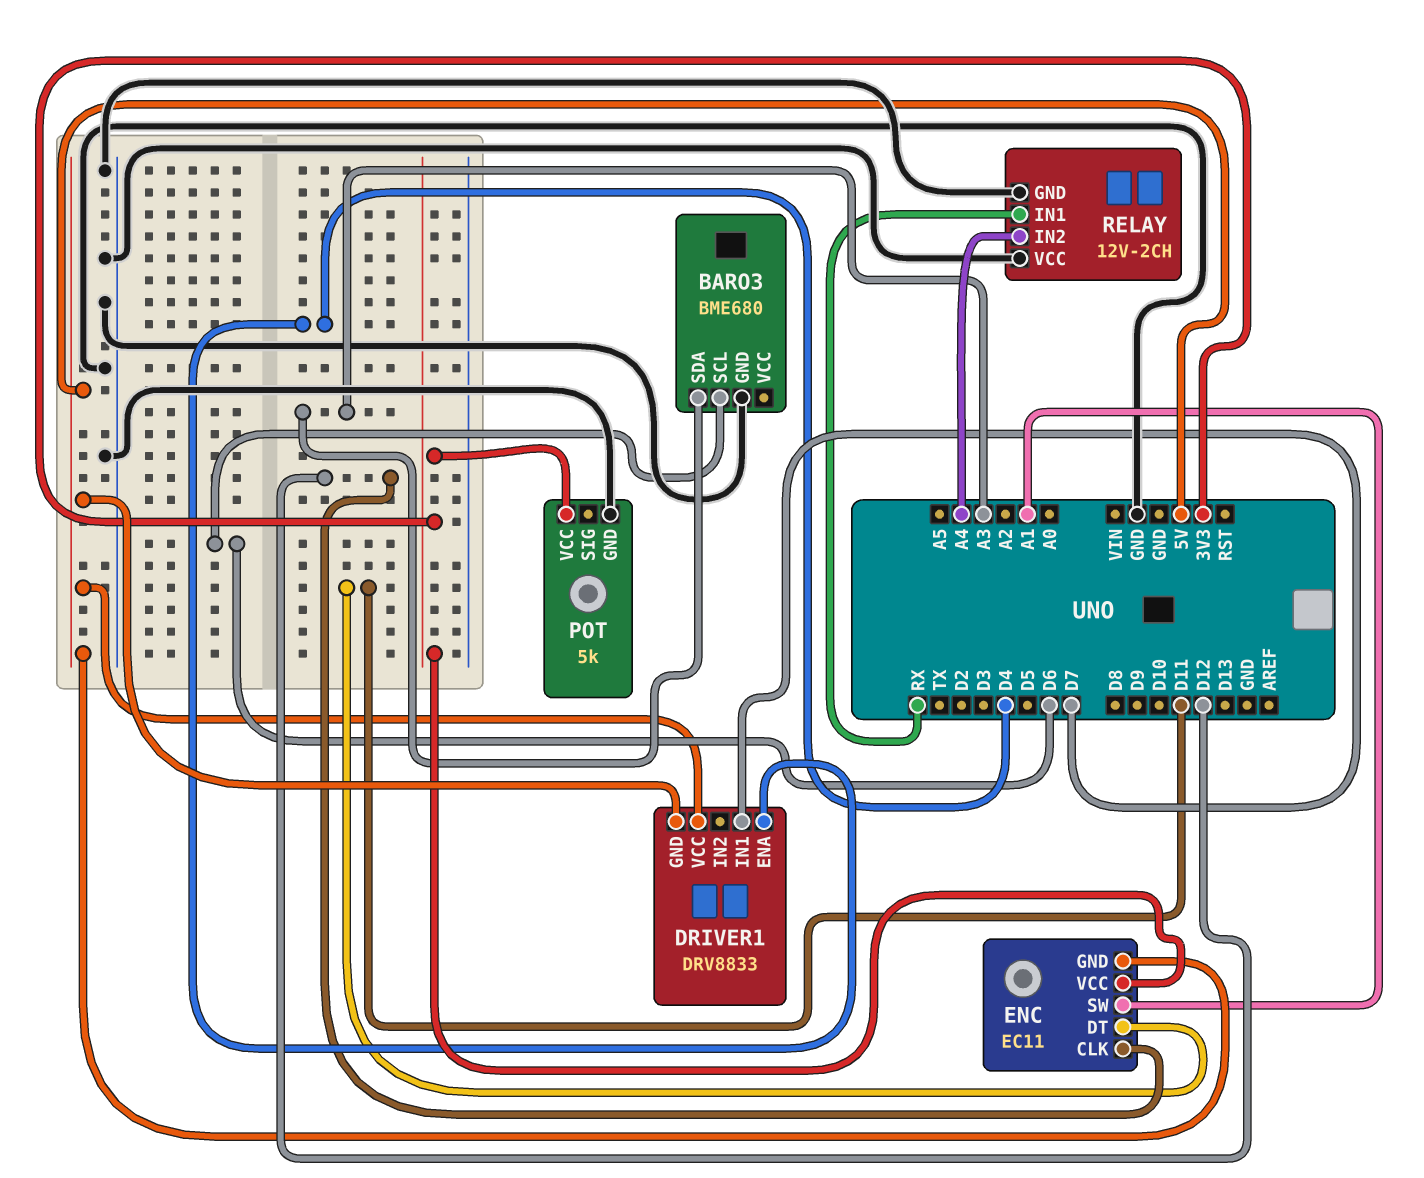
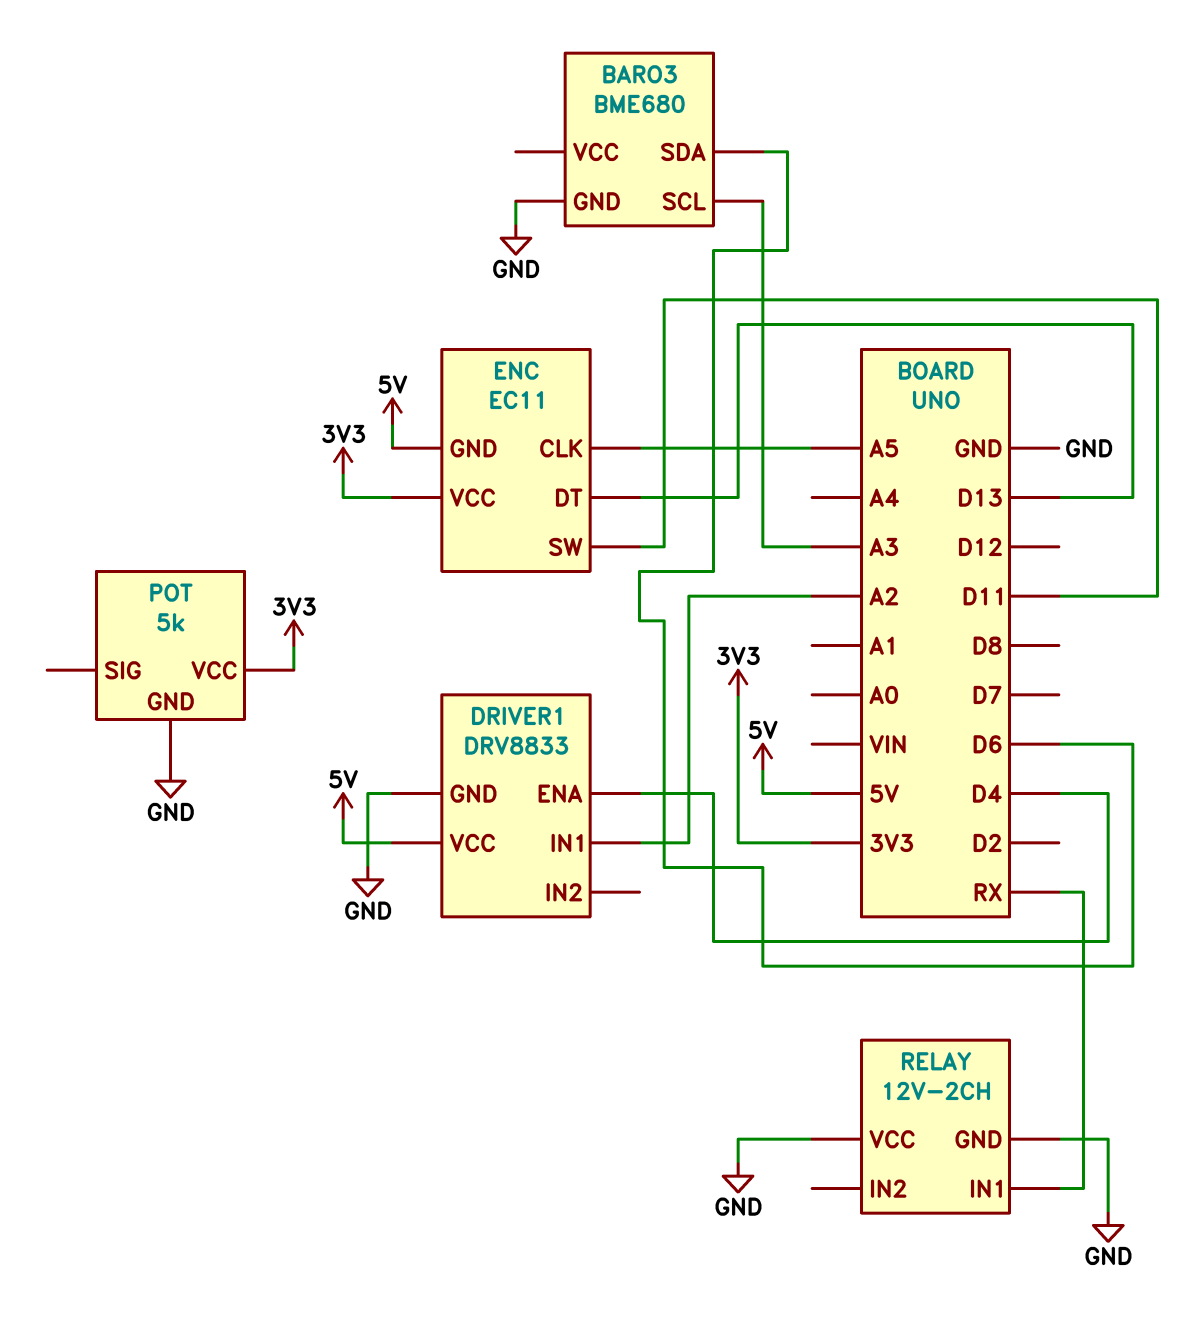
BARO3 pin SCL: D6 -> A3
BARO3 pin SDA: A3 -> D6
DRIVER1 pin GND: 5V -> GND
DRIVER1 pin IN1: D7 -> A2
ENC pin CLK: D12 -> A5
ENC pin DT: D11 -> D13
ENC pin SW: A1 -> D11
RELAY pin IN2: A4 -> none

